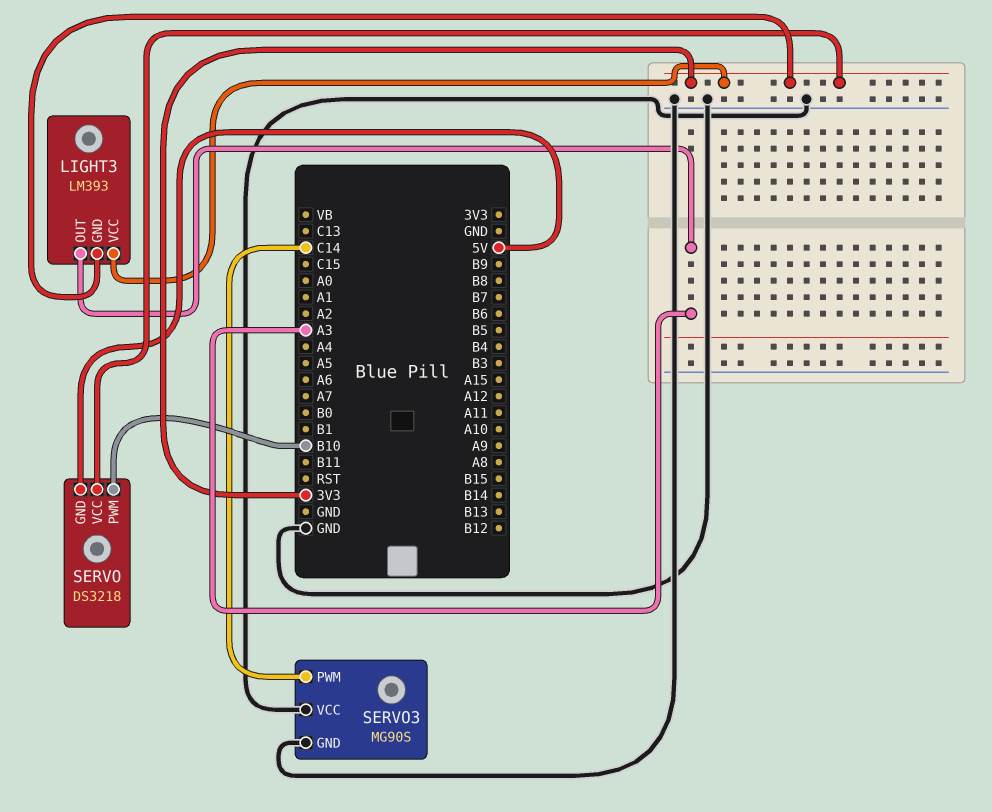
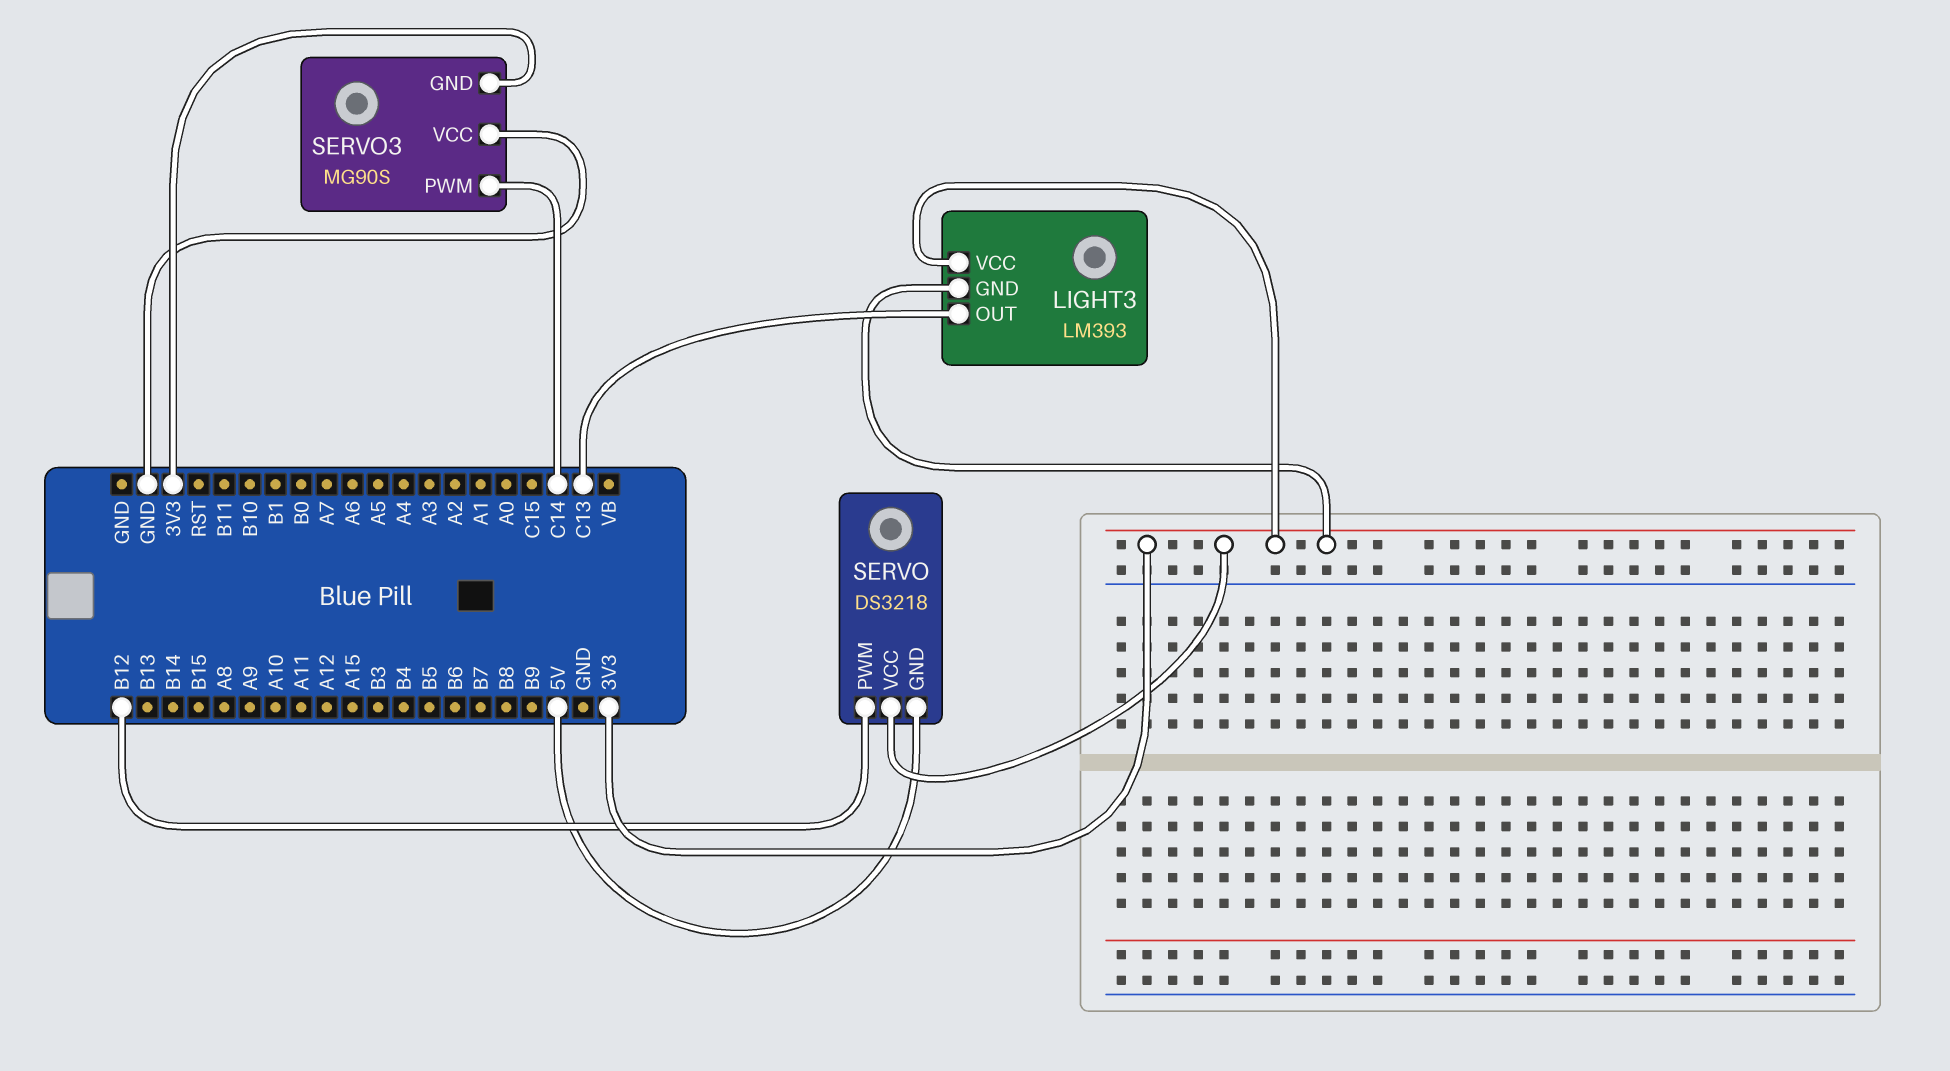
LIGHT3 pin OUT: A3 -> C13
SERVO pin PWM: B10 -> B12
SERVO3 pin GND: GND -> 3V3

